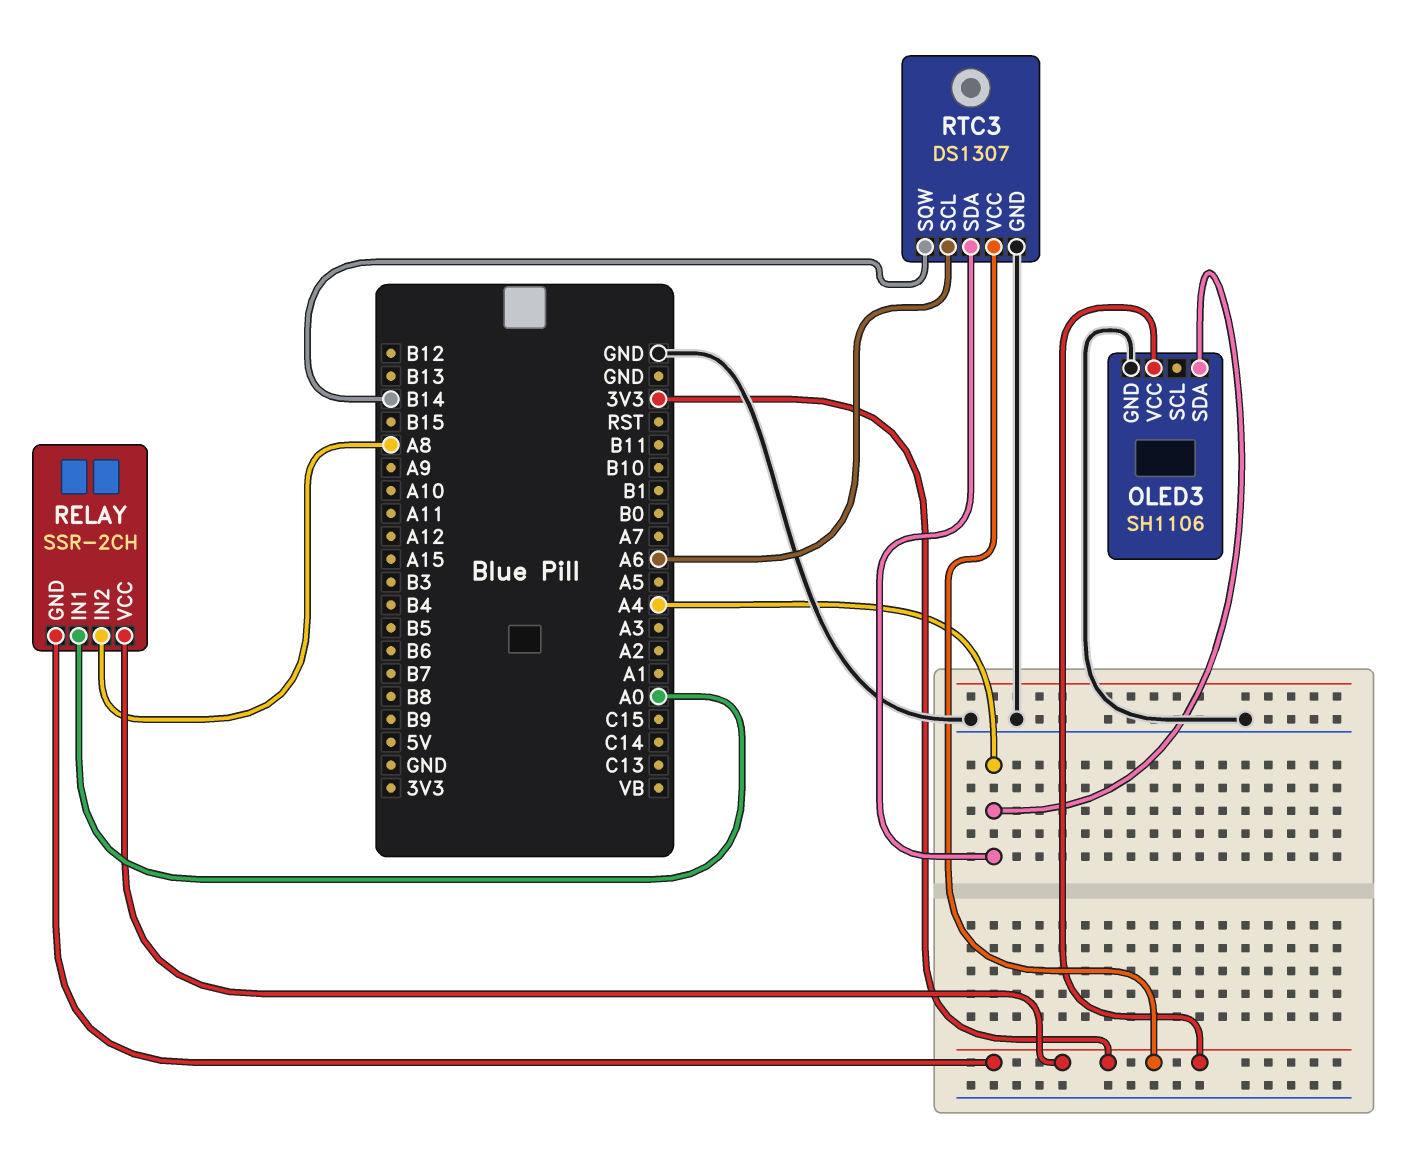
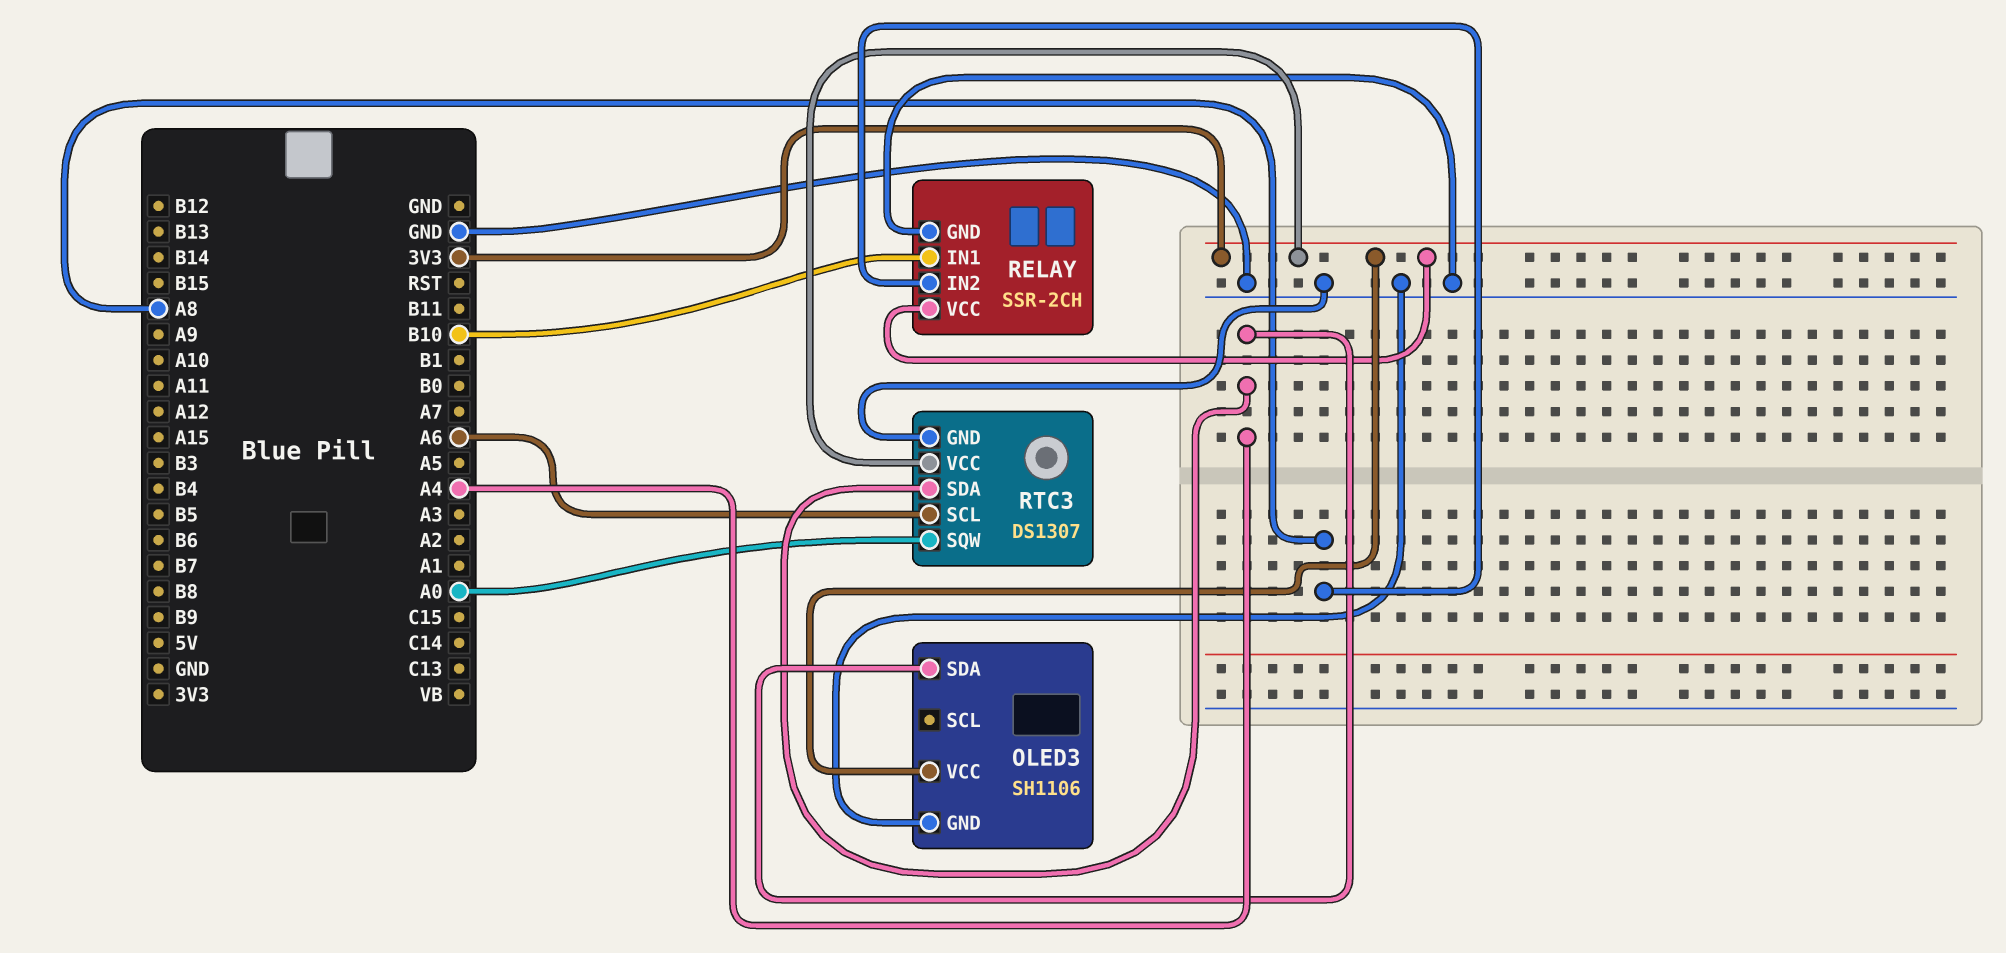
RELAY pin GND: 3V3 -> GND
RELAY pin IN1: A0 -> B10
RTC3 pin SQW: B14 -> A0

